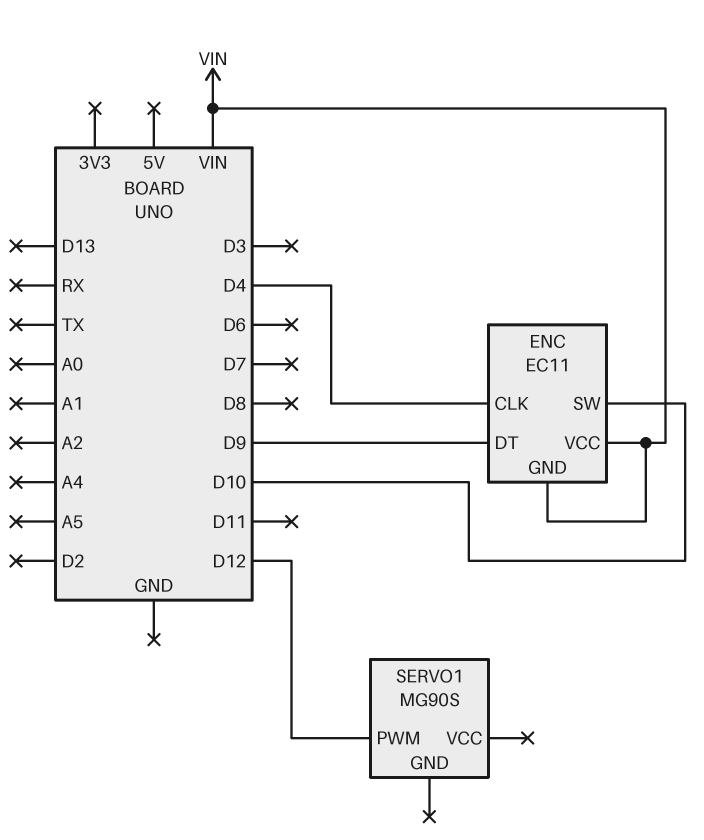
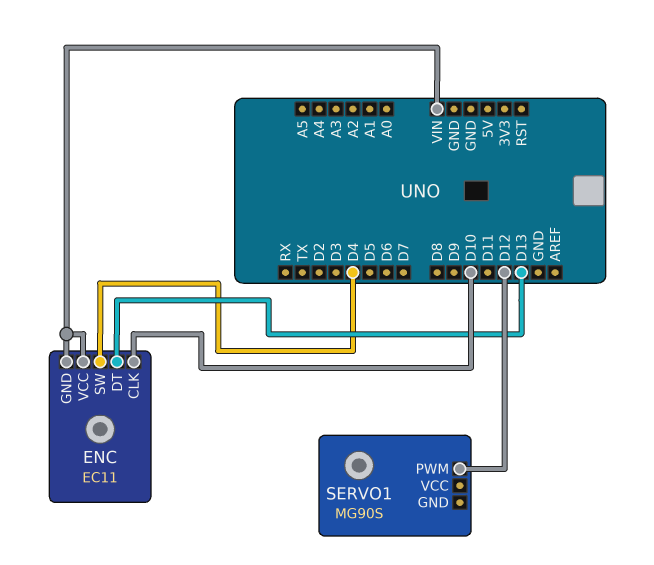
ENC pin CLK: D4 -> D10
ENC pin DT: D9 -> D13
ENC pin SW: D10 -> D4

